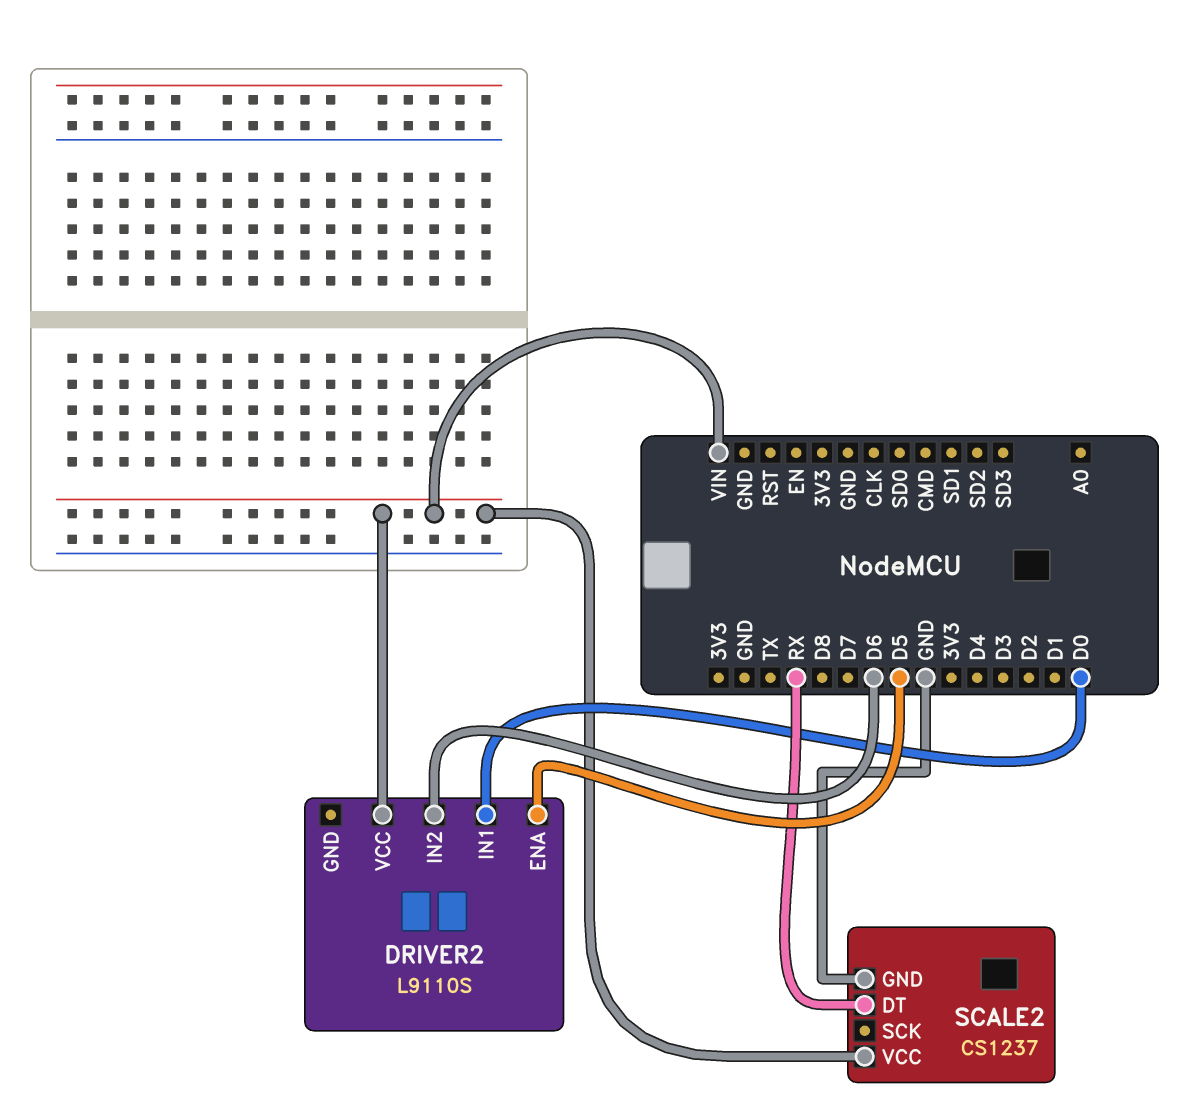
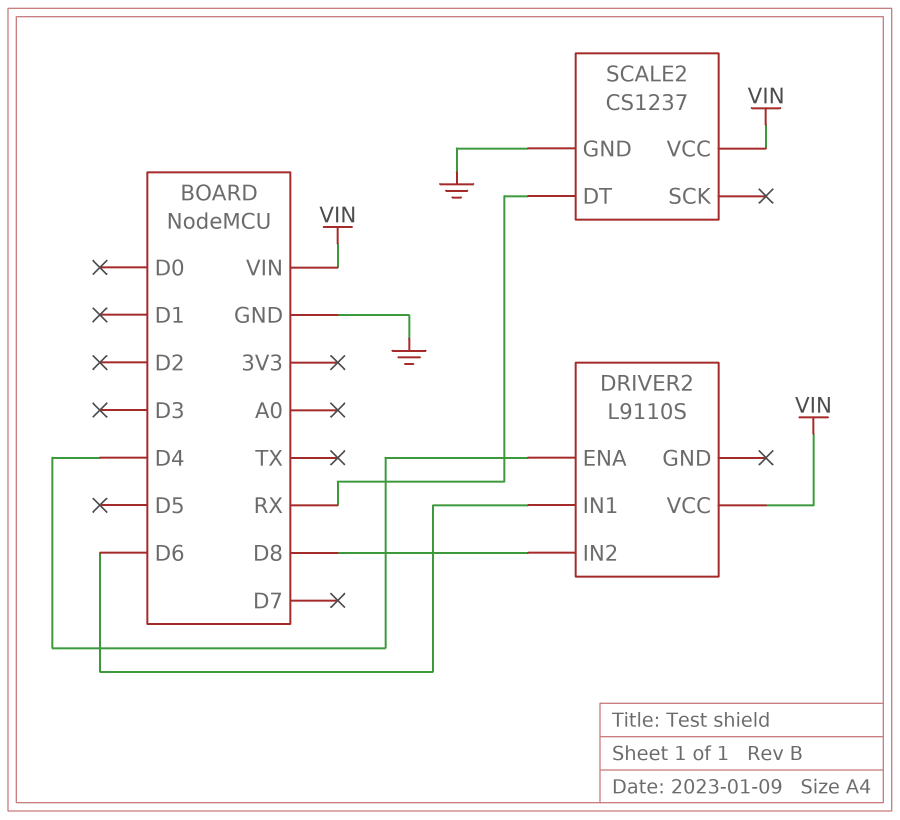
DRIVER2 pin ENA: D5 -> D4
DRIVER2 pin IN1: D0 -> D6
DRIVER2 pin IN2: D6 -> D8

